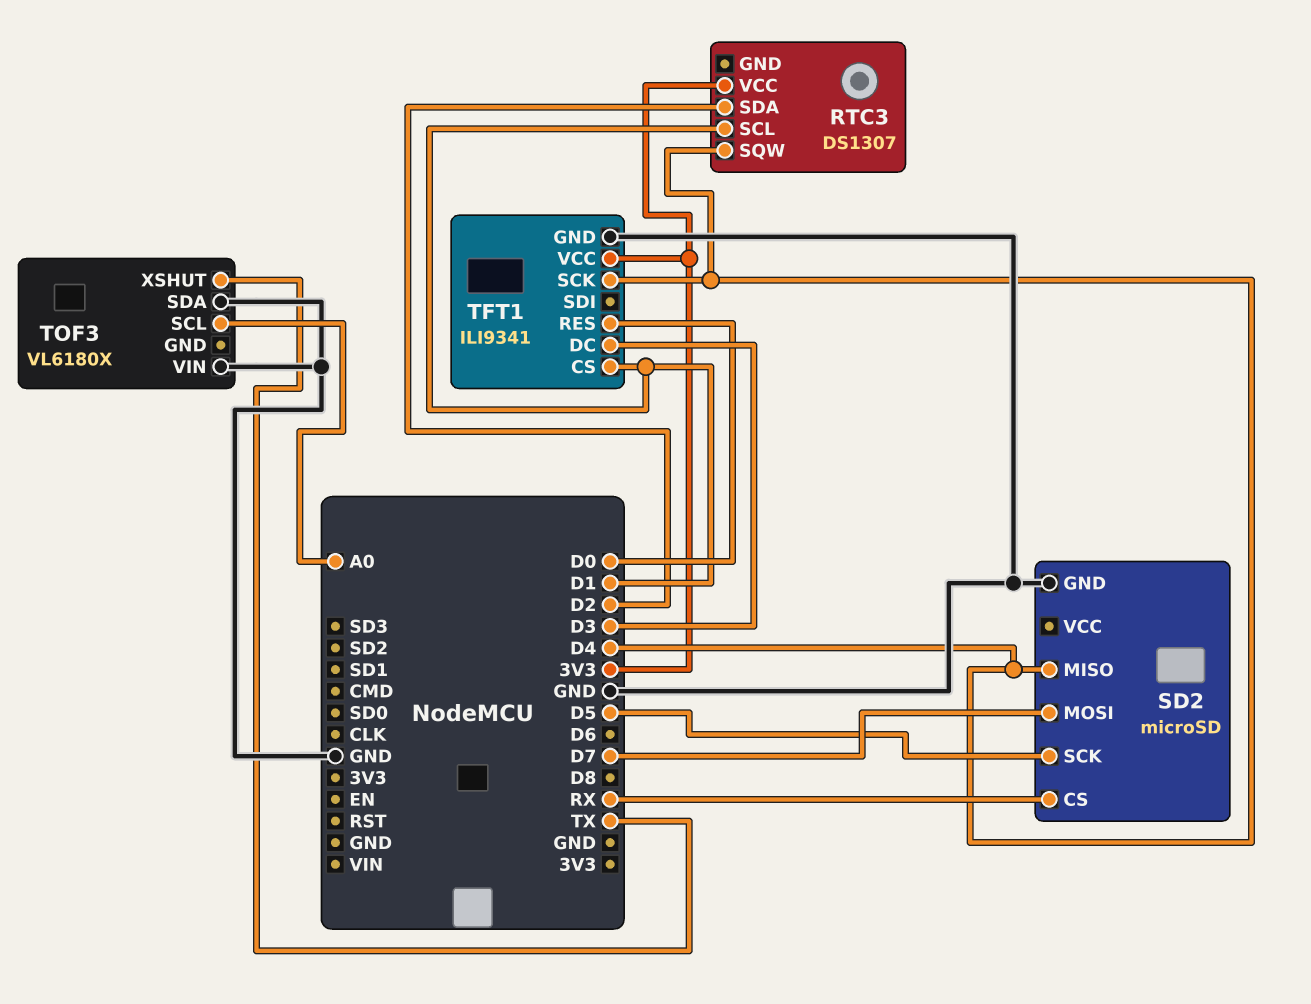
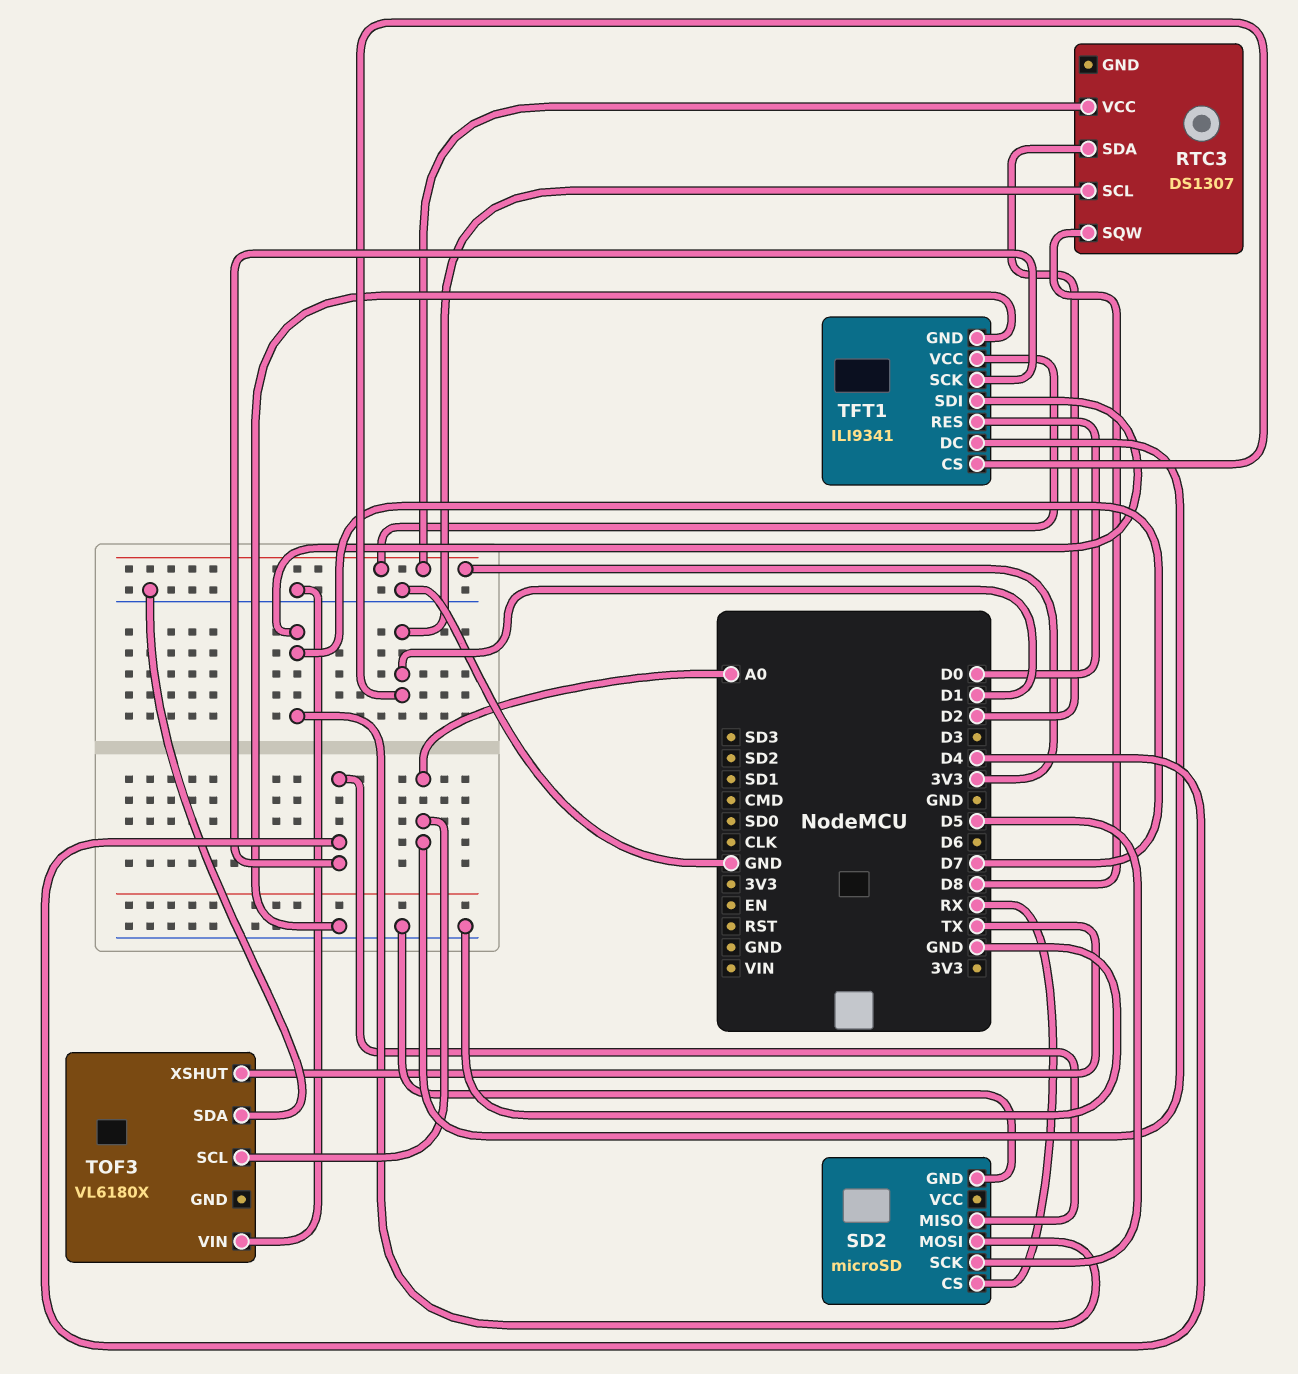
RTC3 pin SQW: D4 -> D8
TFT1 pin DC: D3 -> A0
TFT1 pin SDI: none -> D7

